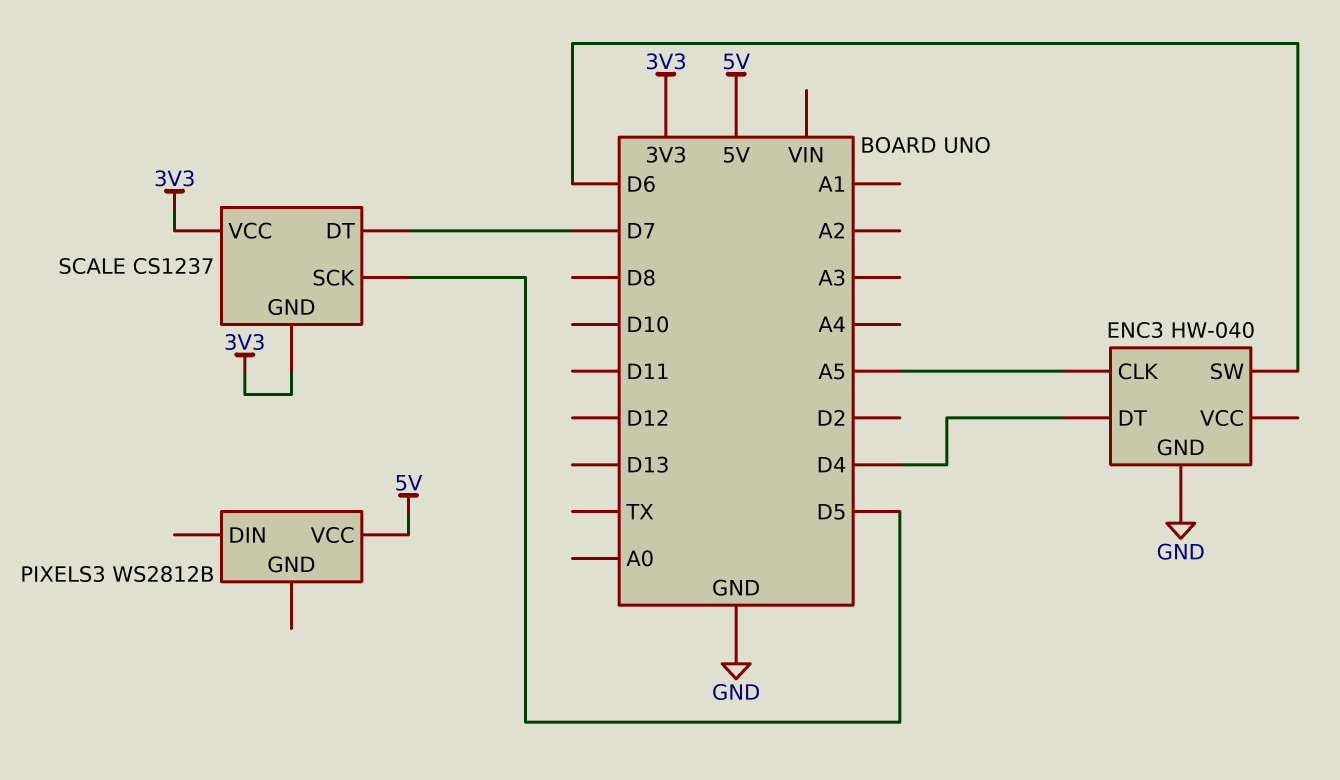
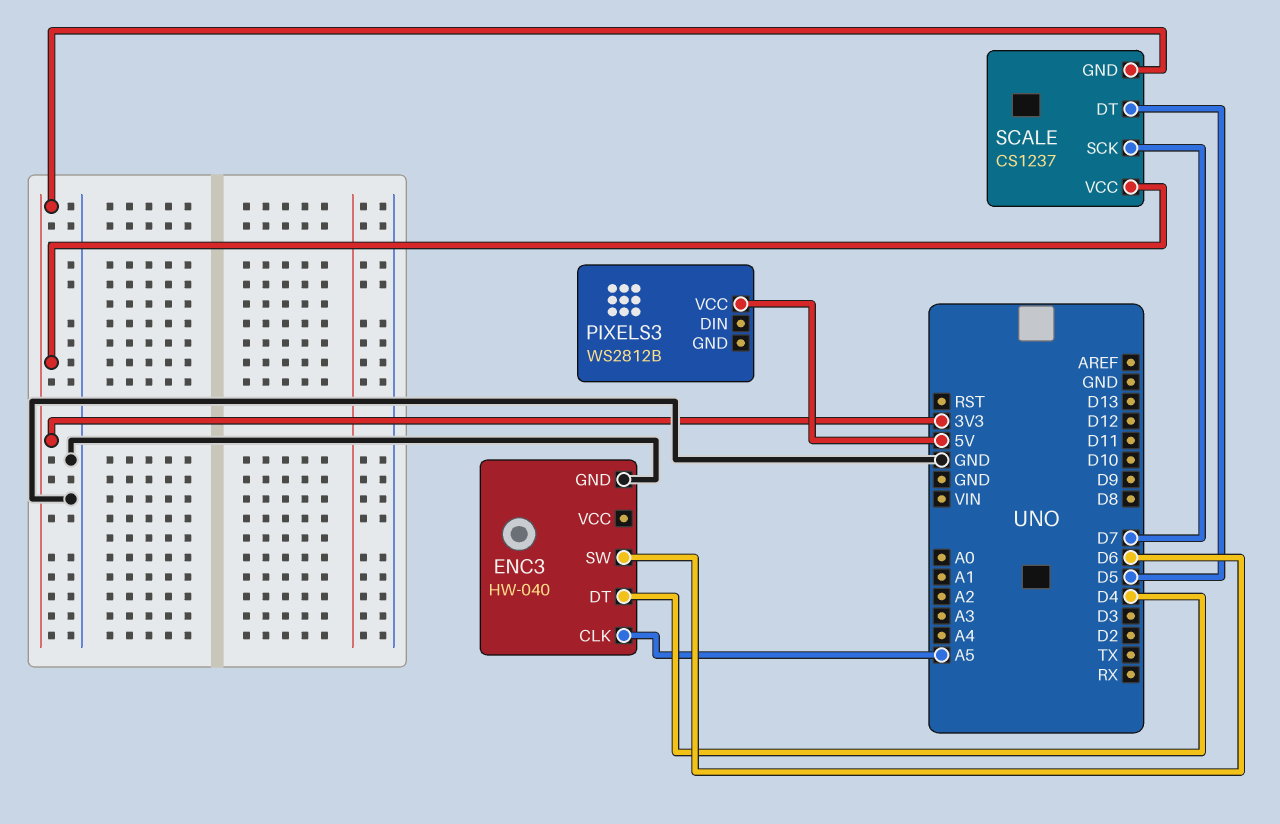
SCALE pin DT: D7 -> D5
SCALE pin SCK: D5 -> D7

